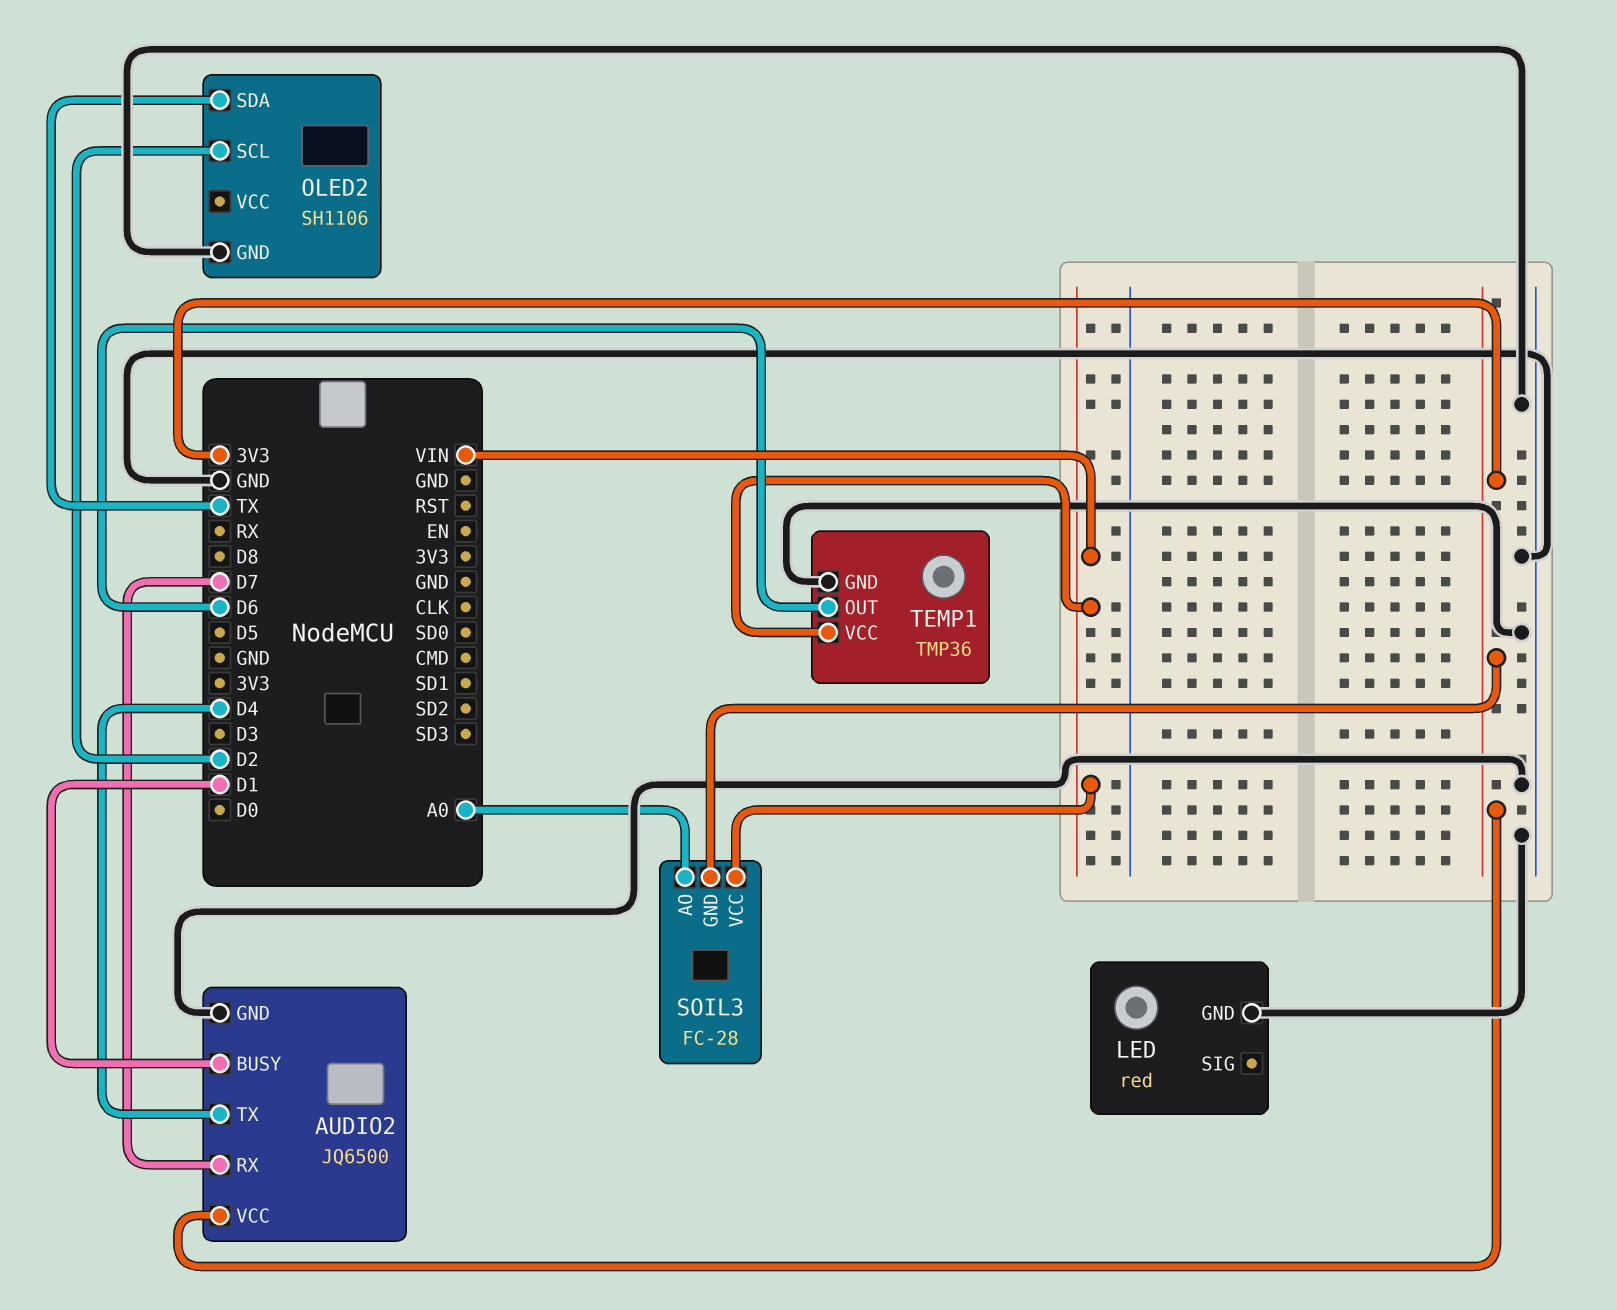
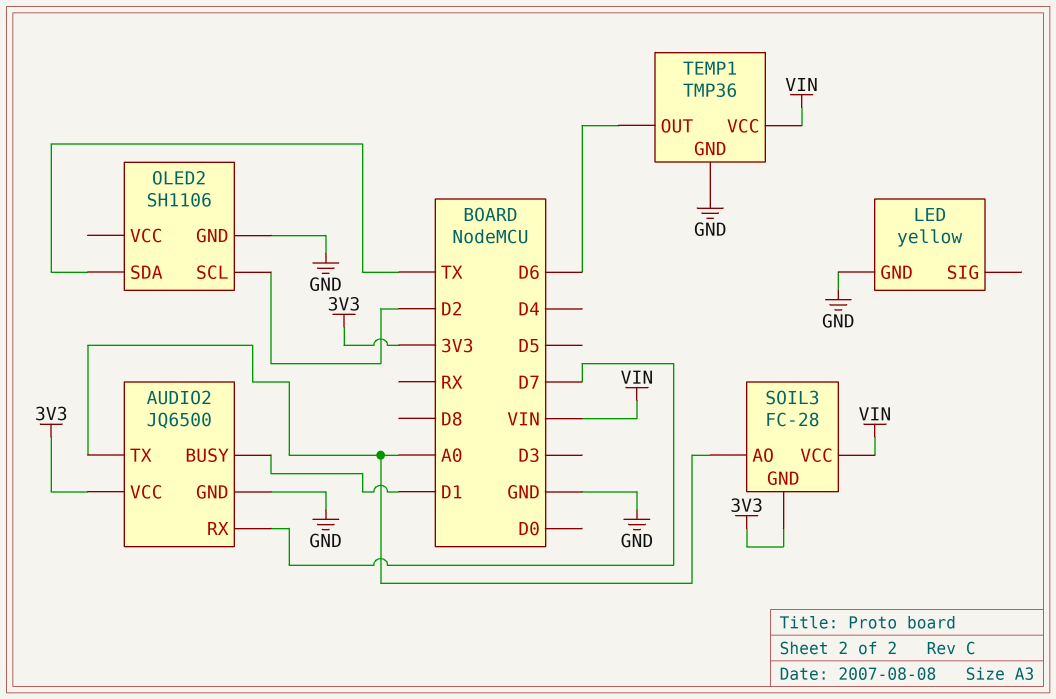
AUDIO2 pin TX: D4 -> A0
LED: red -> yellow

